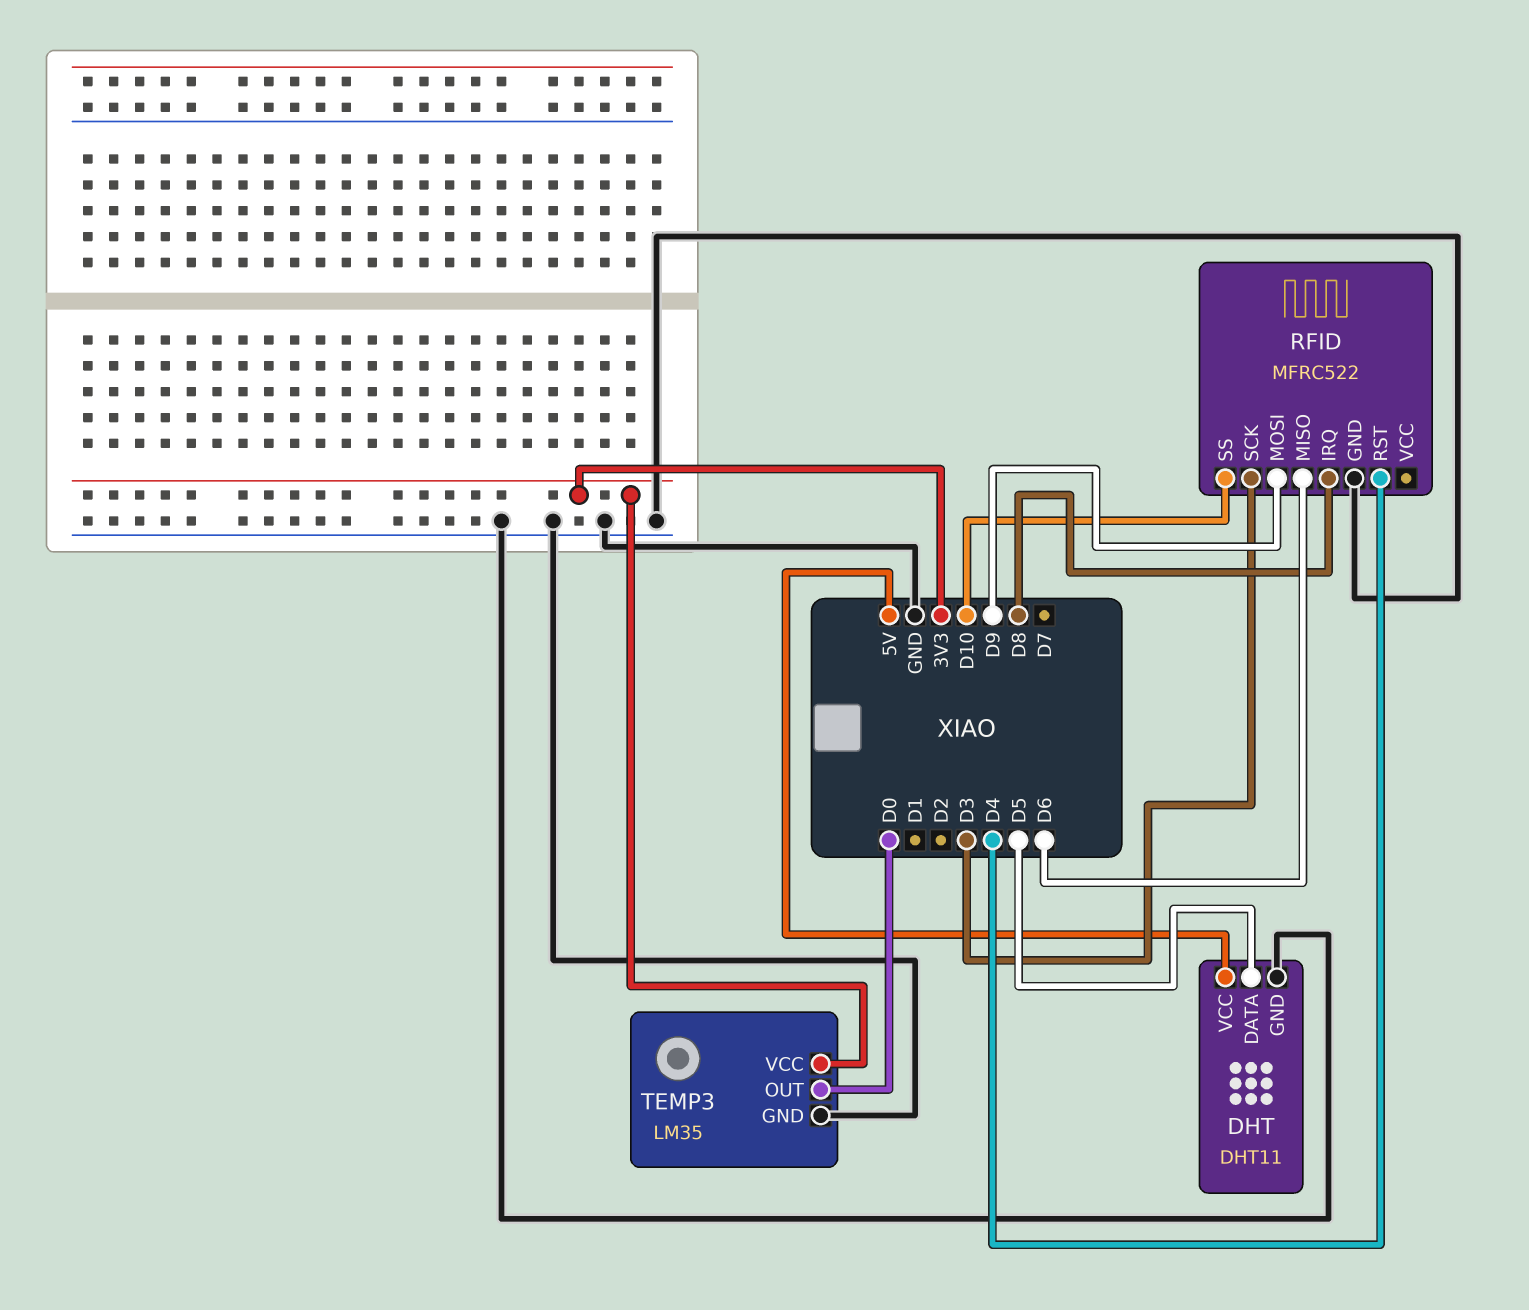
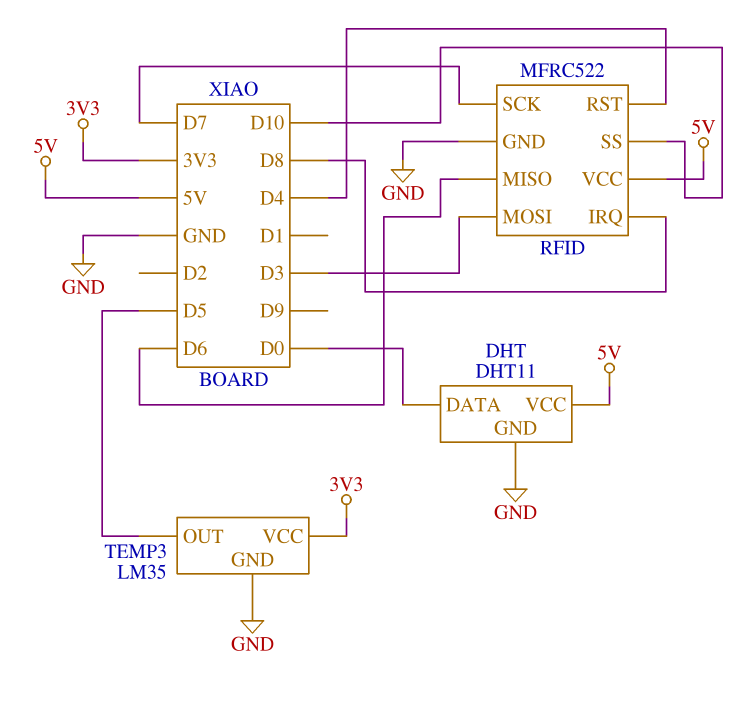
DHT pin DATA: D5 -> D0
RFID pin MOSI: D9 -> D3
RFID pin SCK: D3 -> D7
RFID pin VCC: none -> 5V
TEMP3 pin OUT: D0 -> D5

